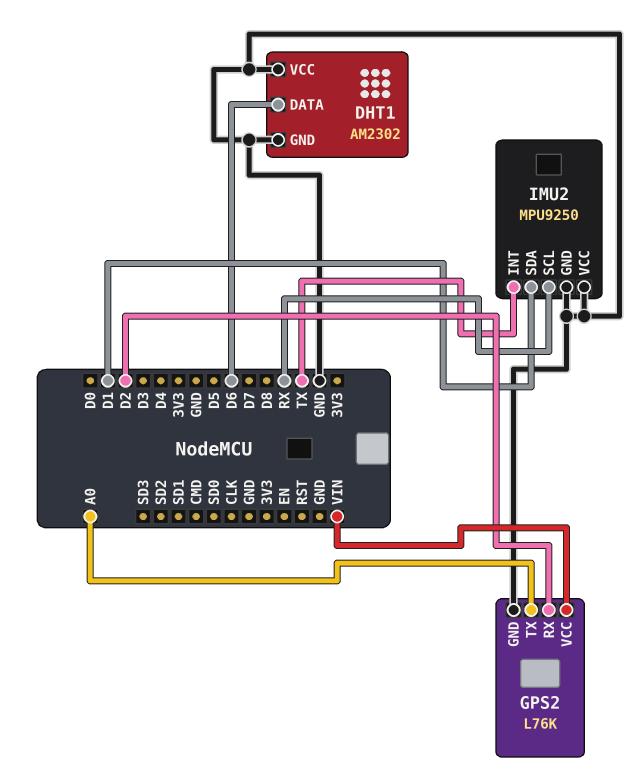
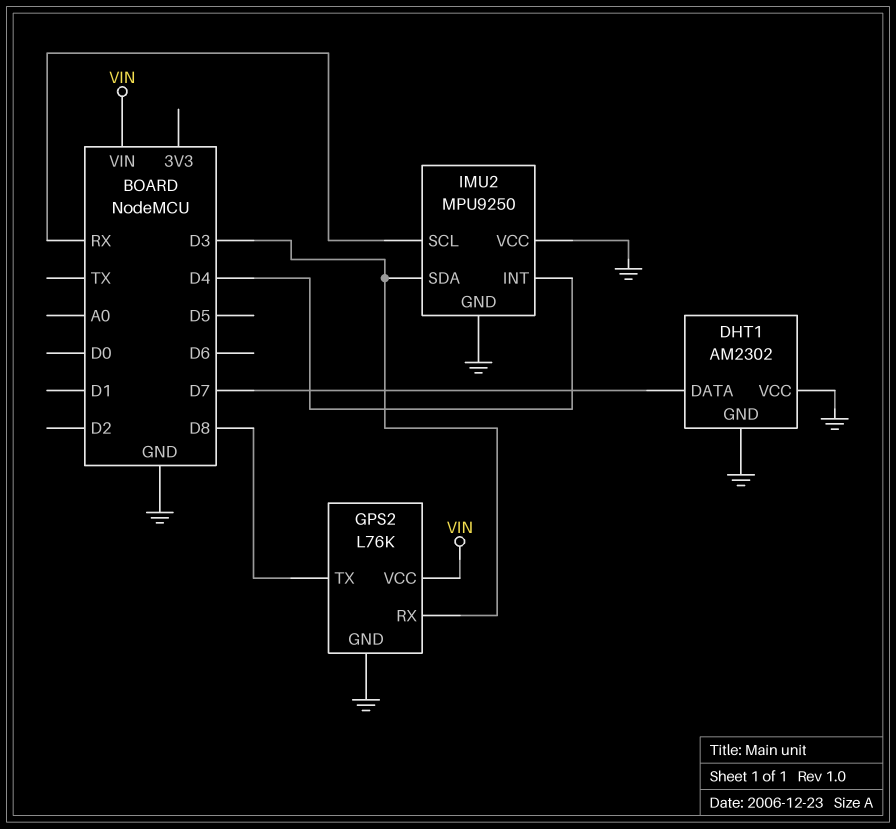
DHT1 pin DATA: D6 -> D7
GPS2 pin RX: D2 -> D3
GPS2 pin TX: A0 -> D8
IMU2 pin INT: TX -> D4
IMU2 pin SDA: D1 -> D3

